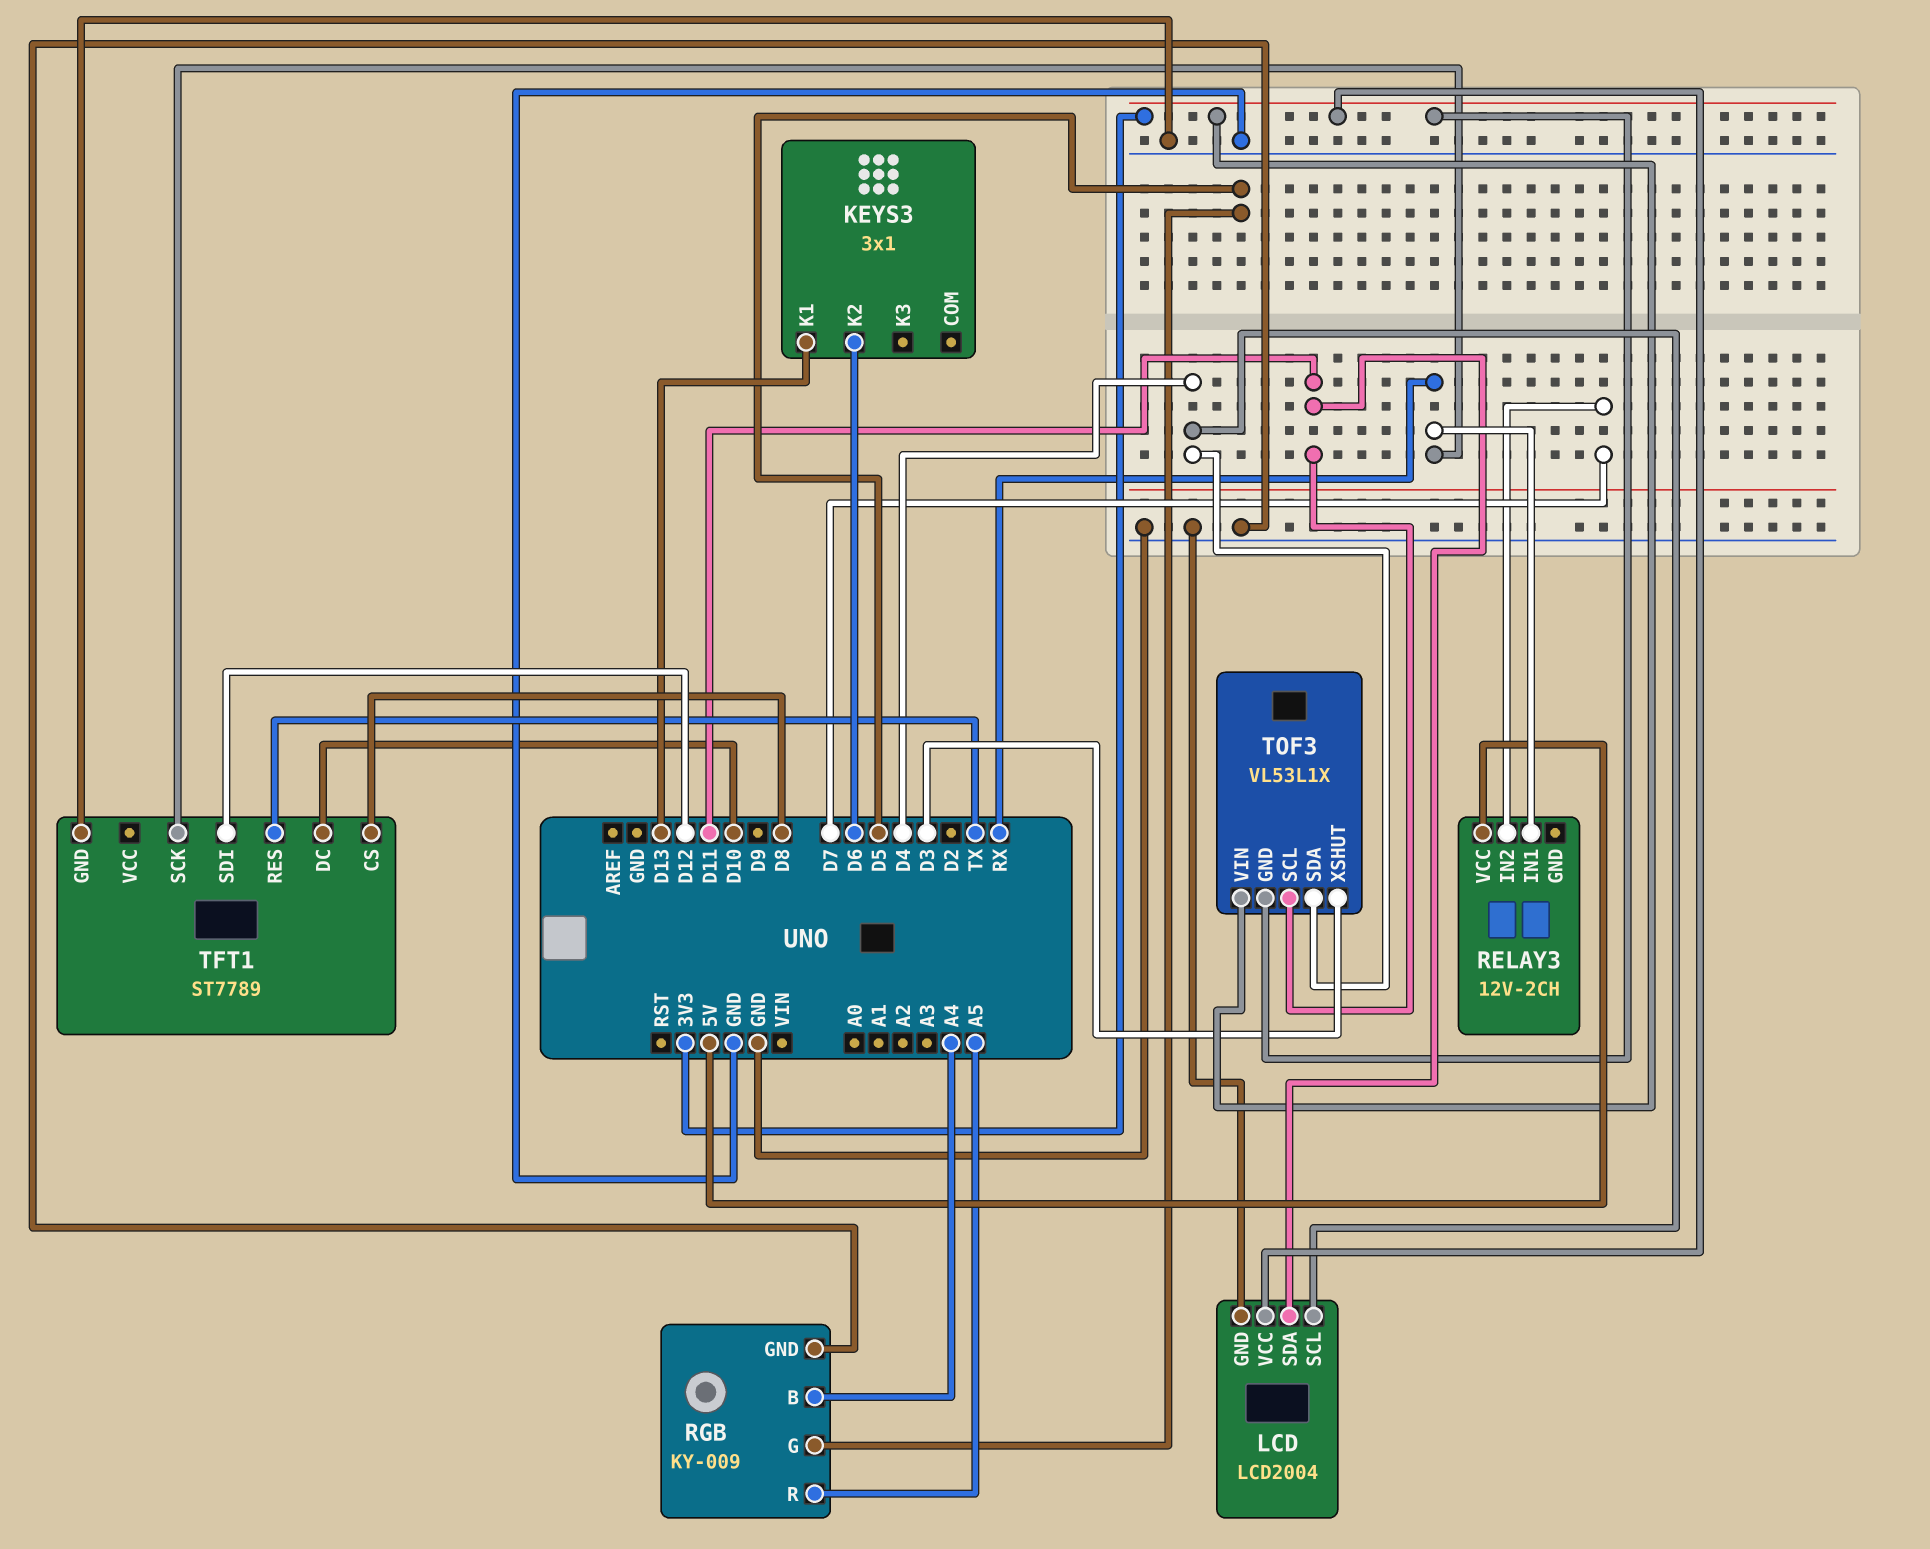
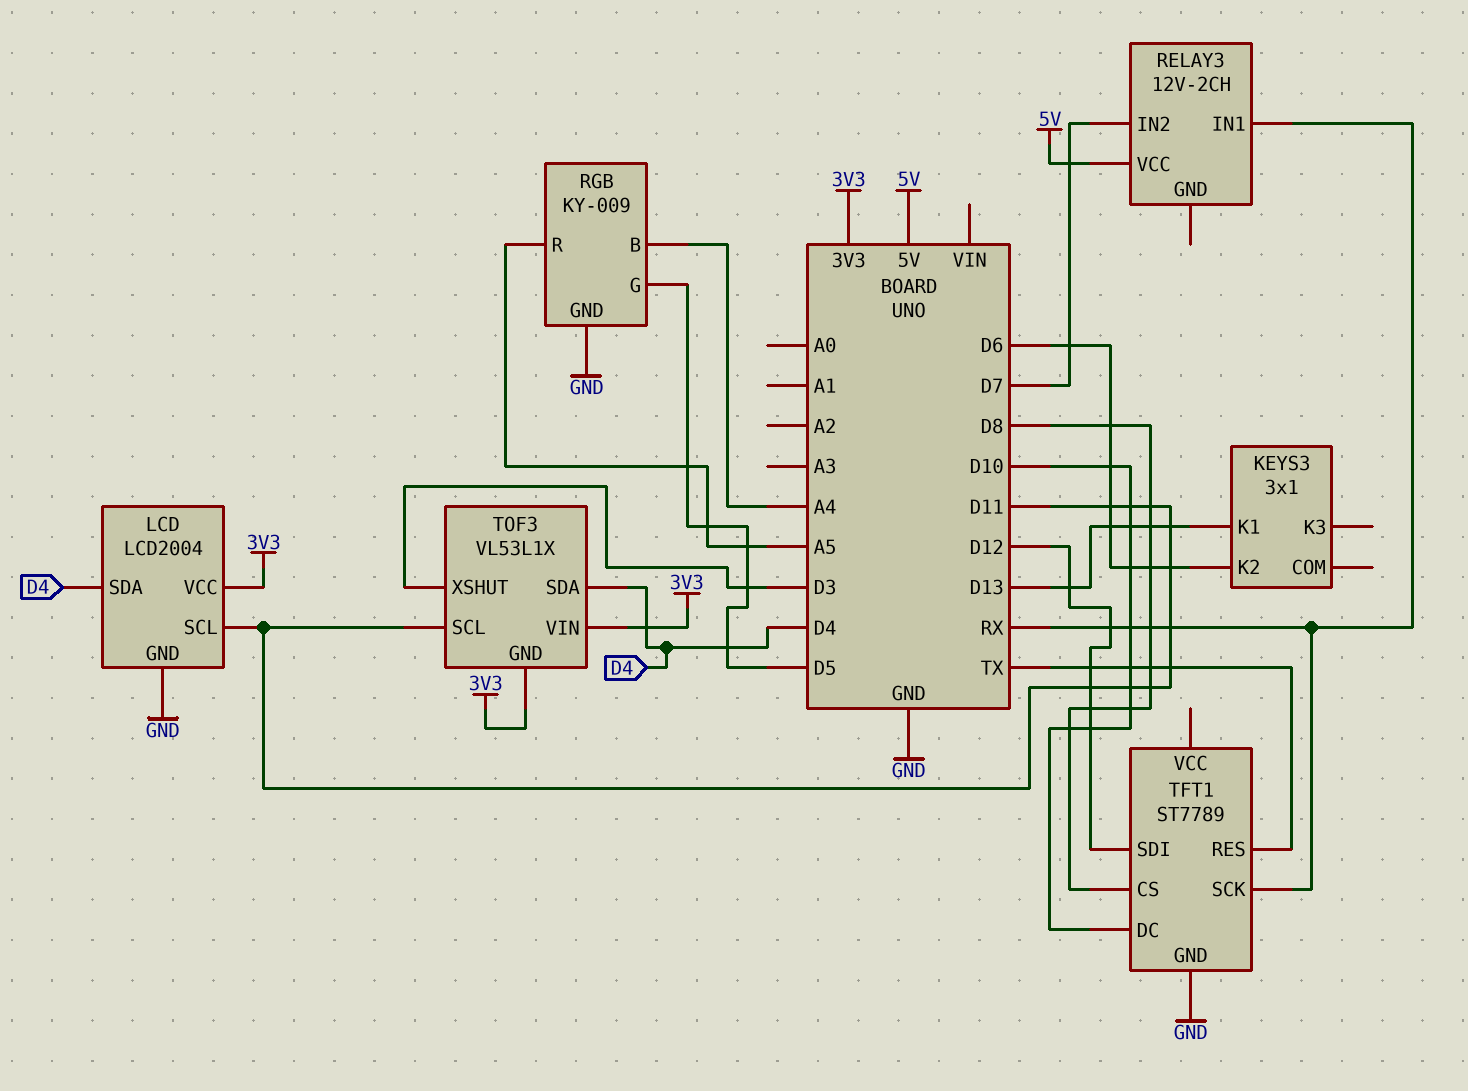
LCD pin SCL: D4 -> D11
LCD pin SDA: D11 -> D4

